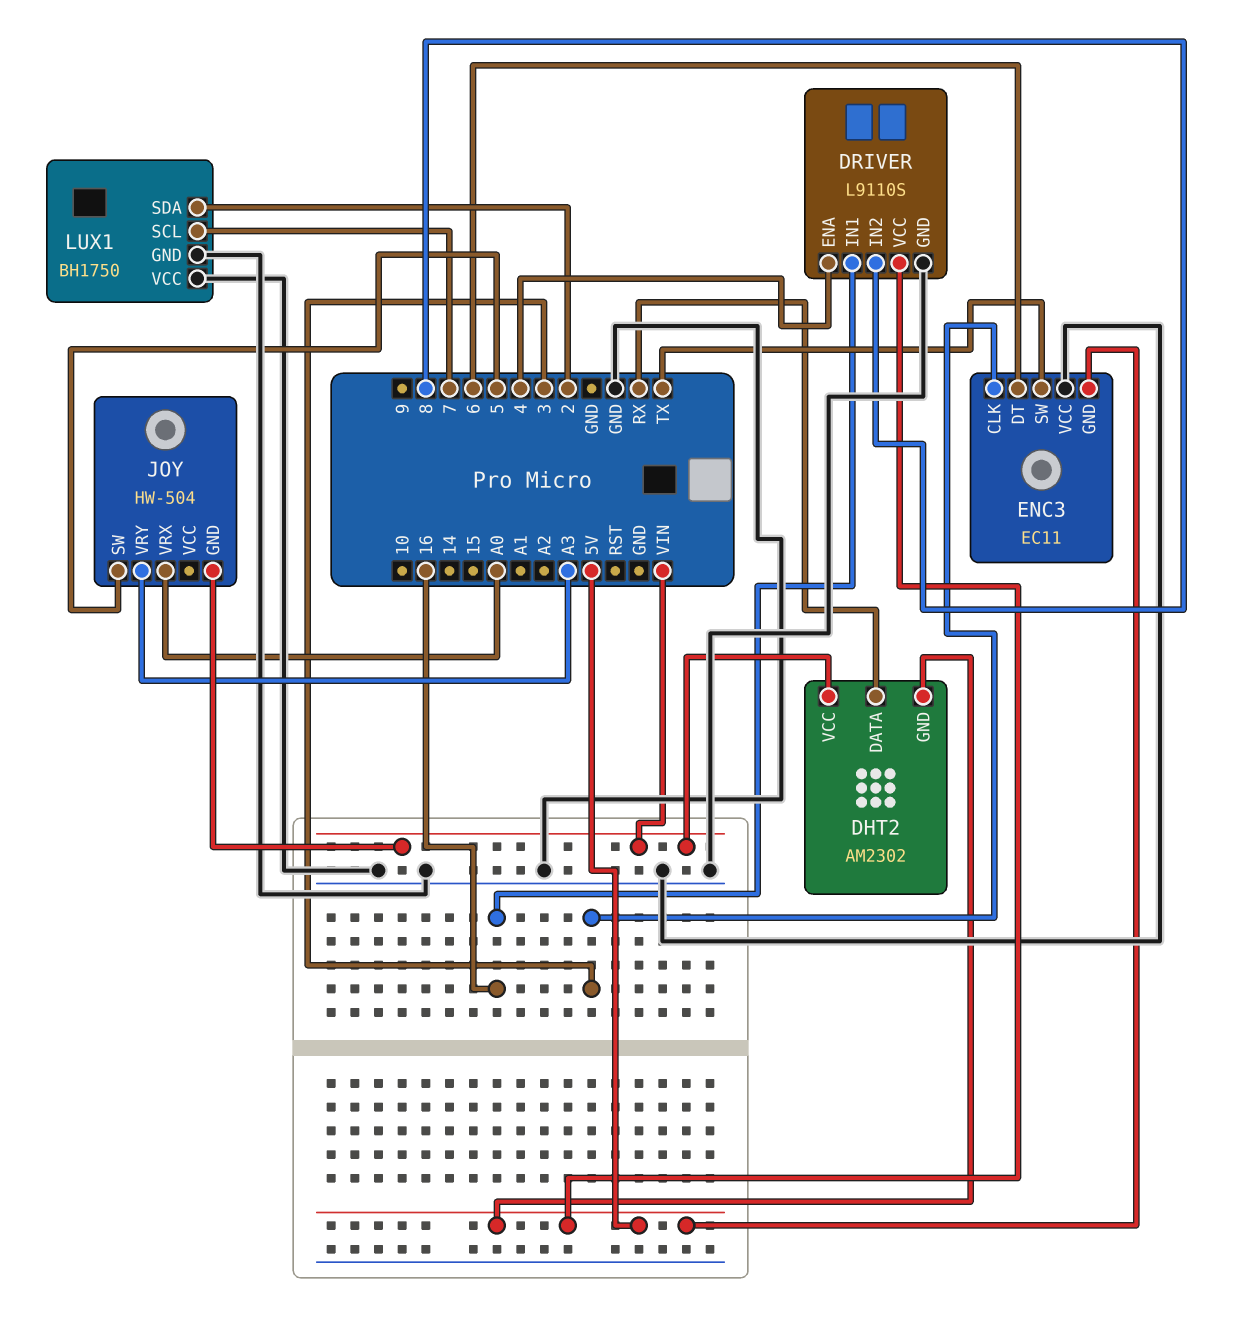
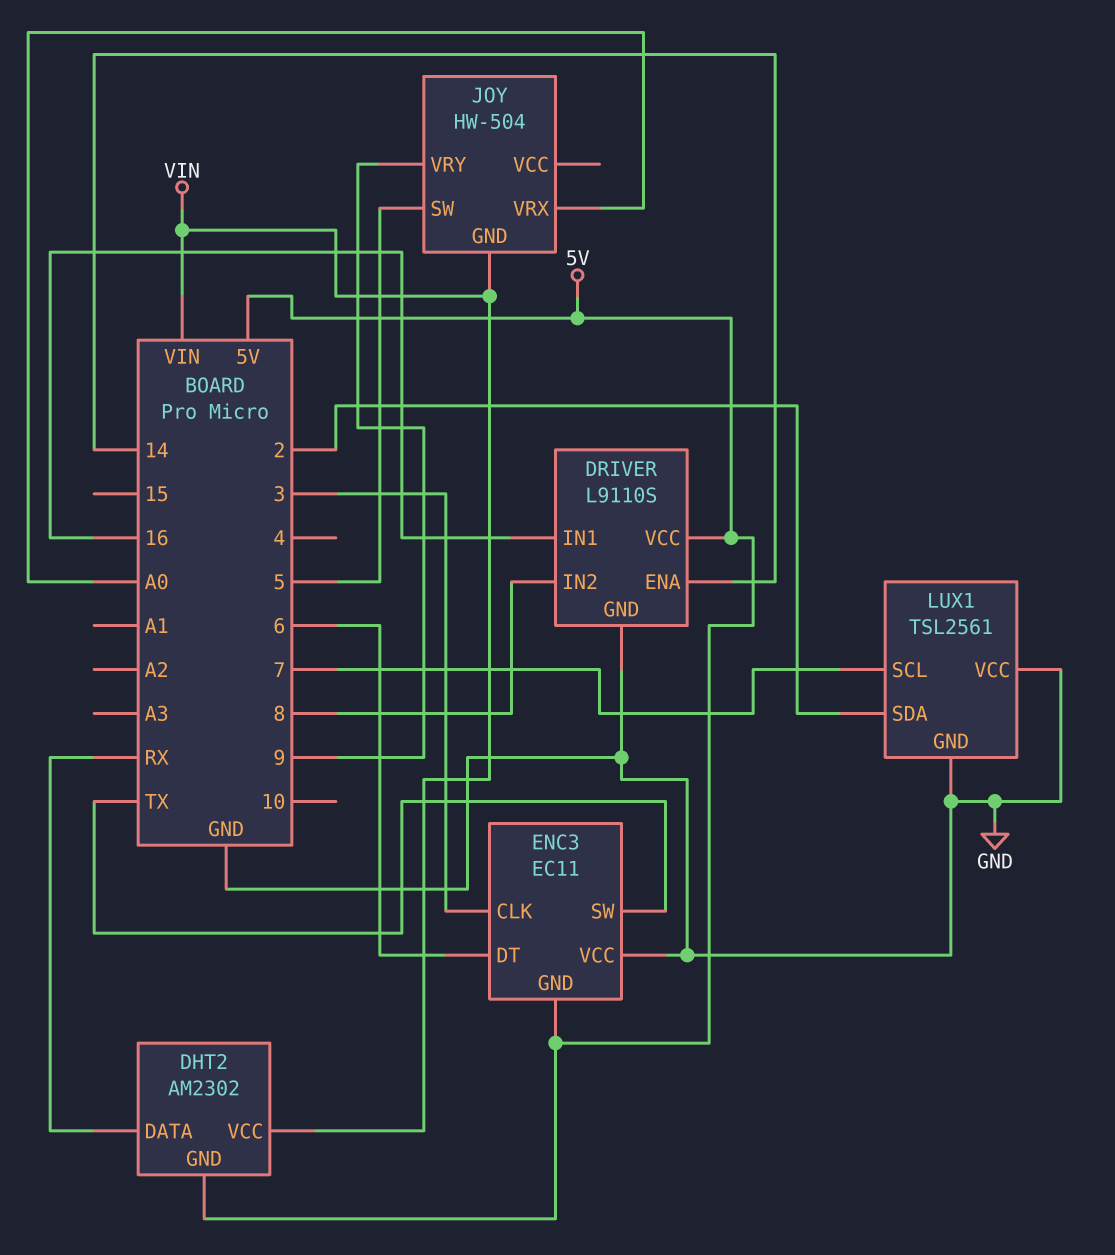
DRIVER pin ENA: 4 -> 14
JOY pin VRY: A3 -> 9
LUX1: BH1750 -> TSL2561

